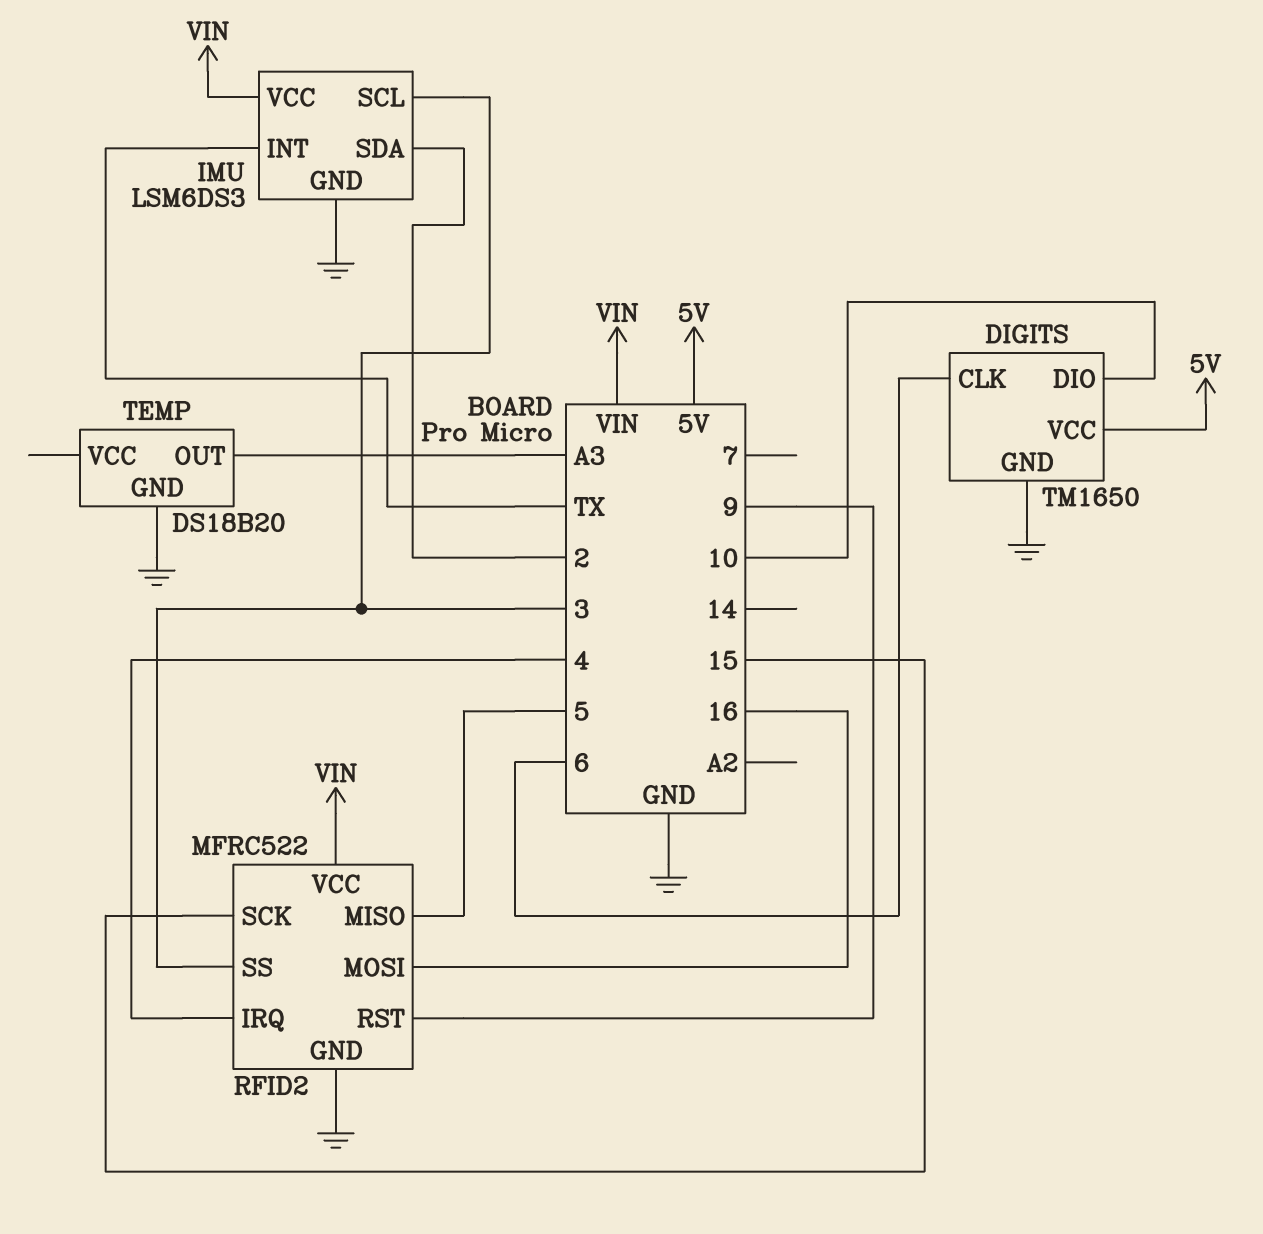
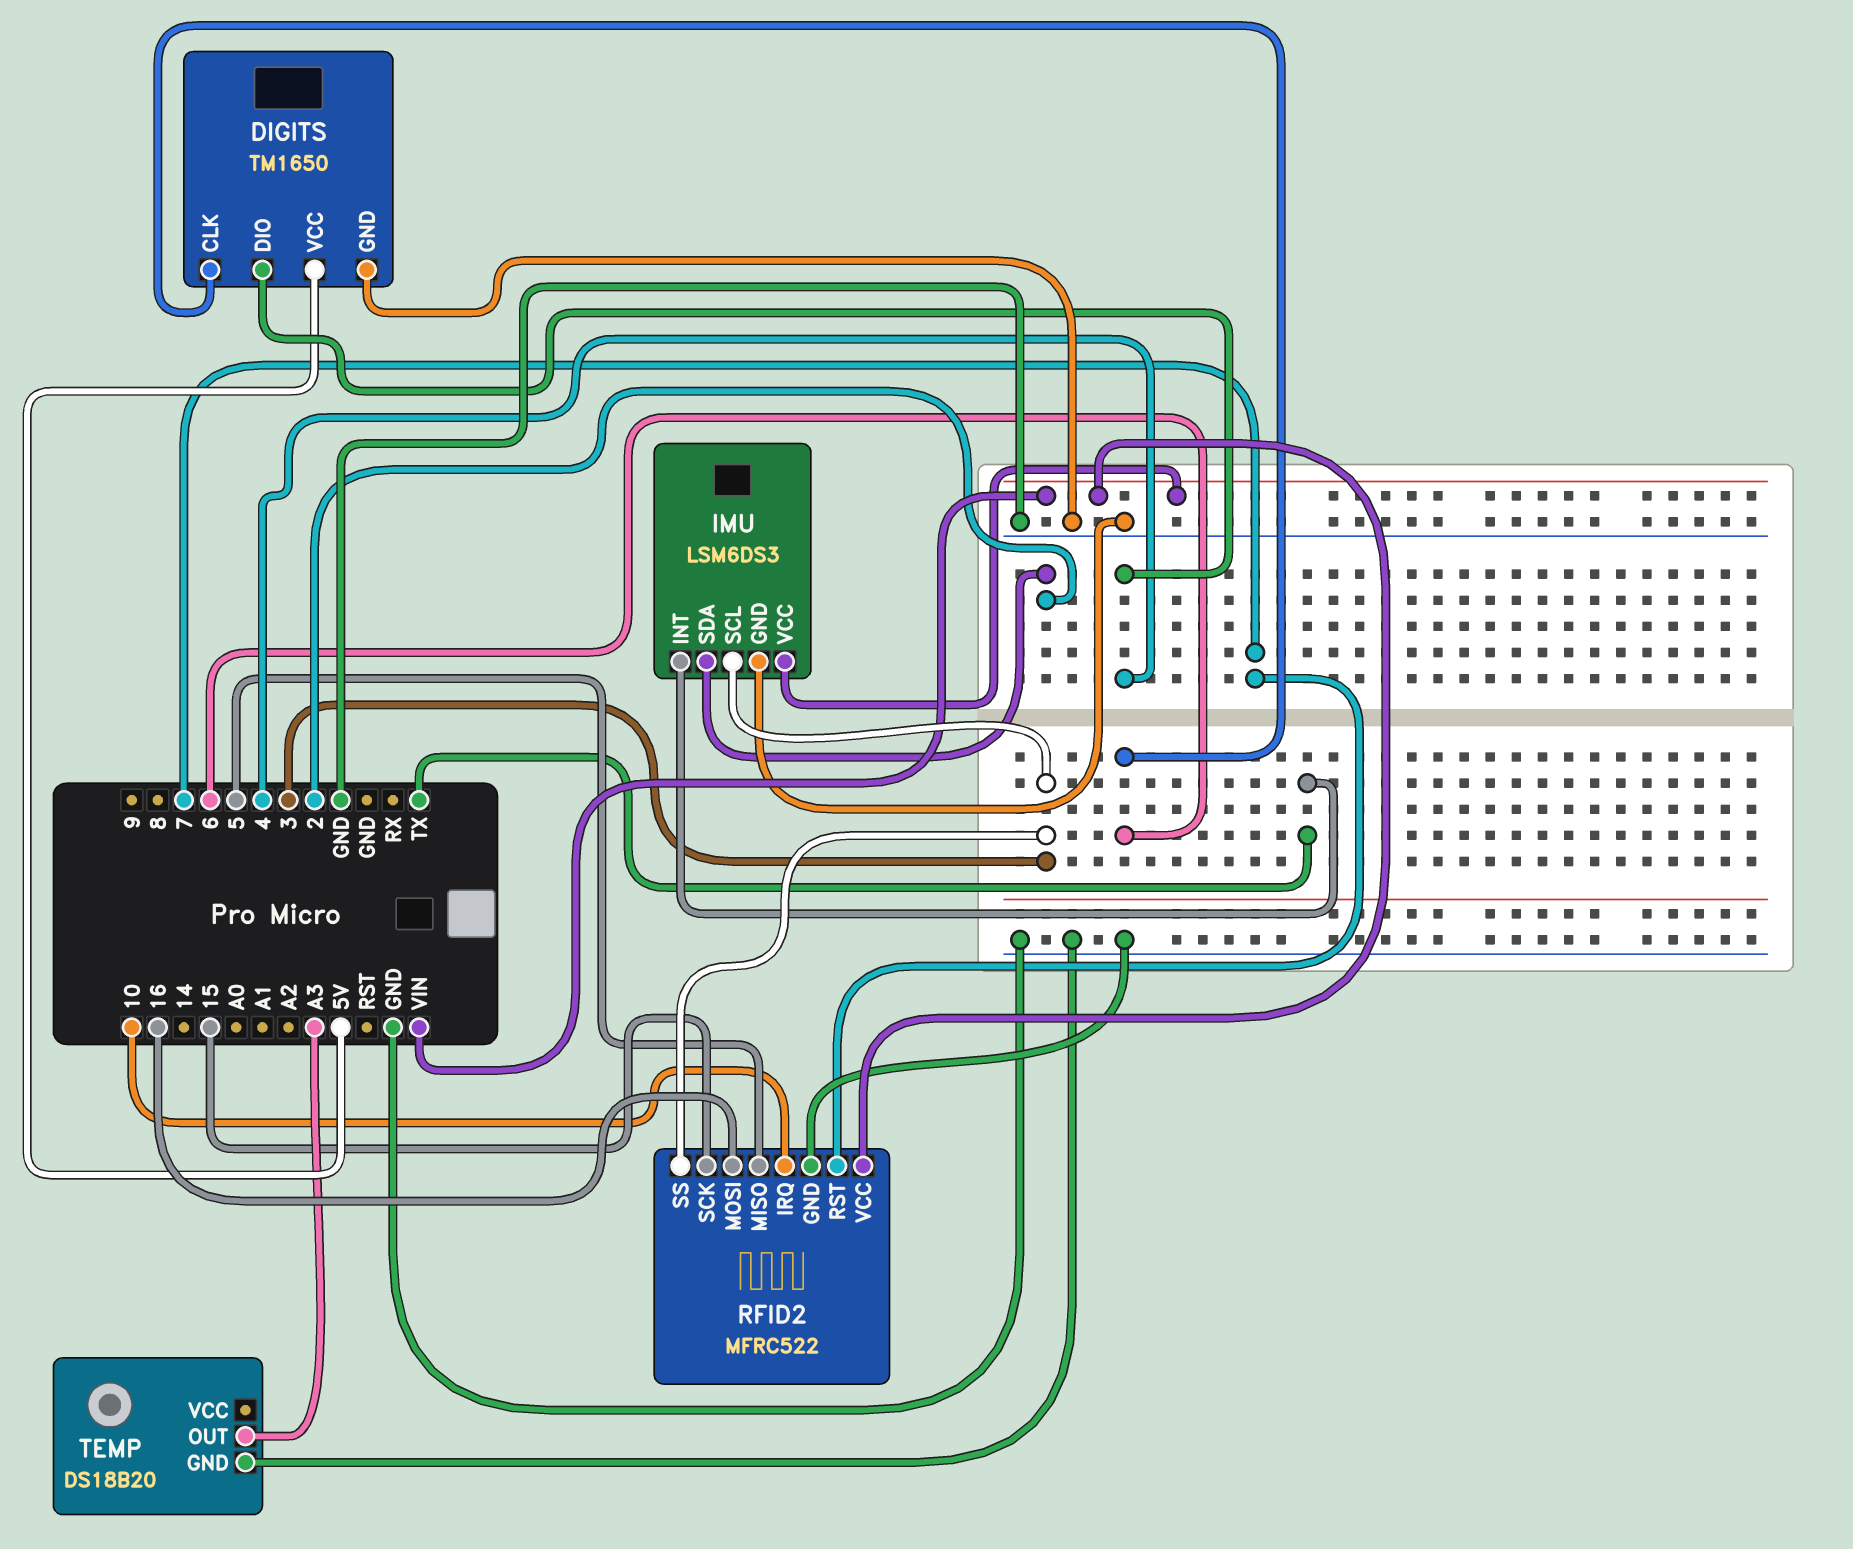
DIGITS pin DIO: 10 -> 4
RFID2 pin IRQ: 4 -> 10
RFID2 pin RST: 9 -> 7

